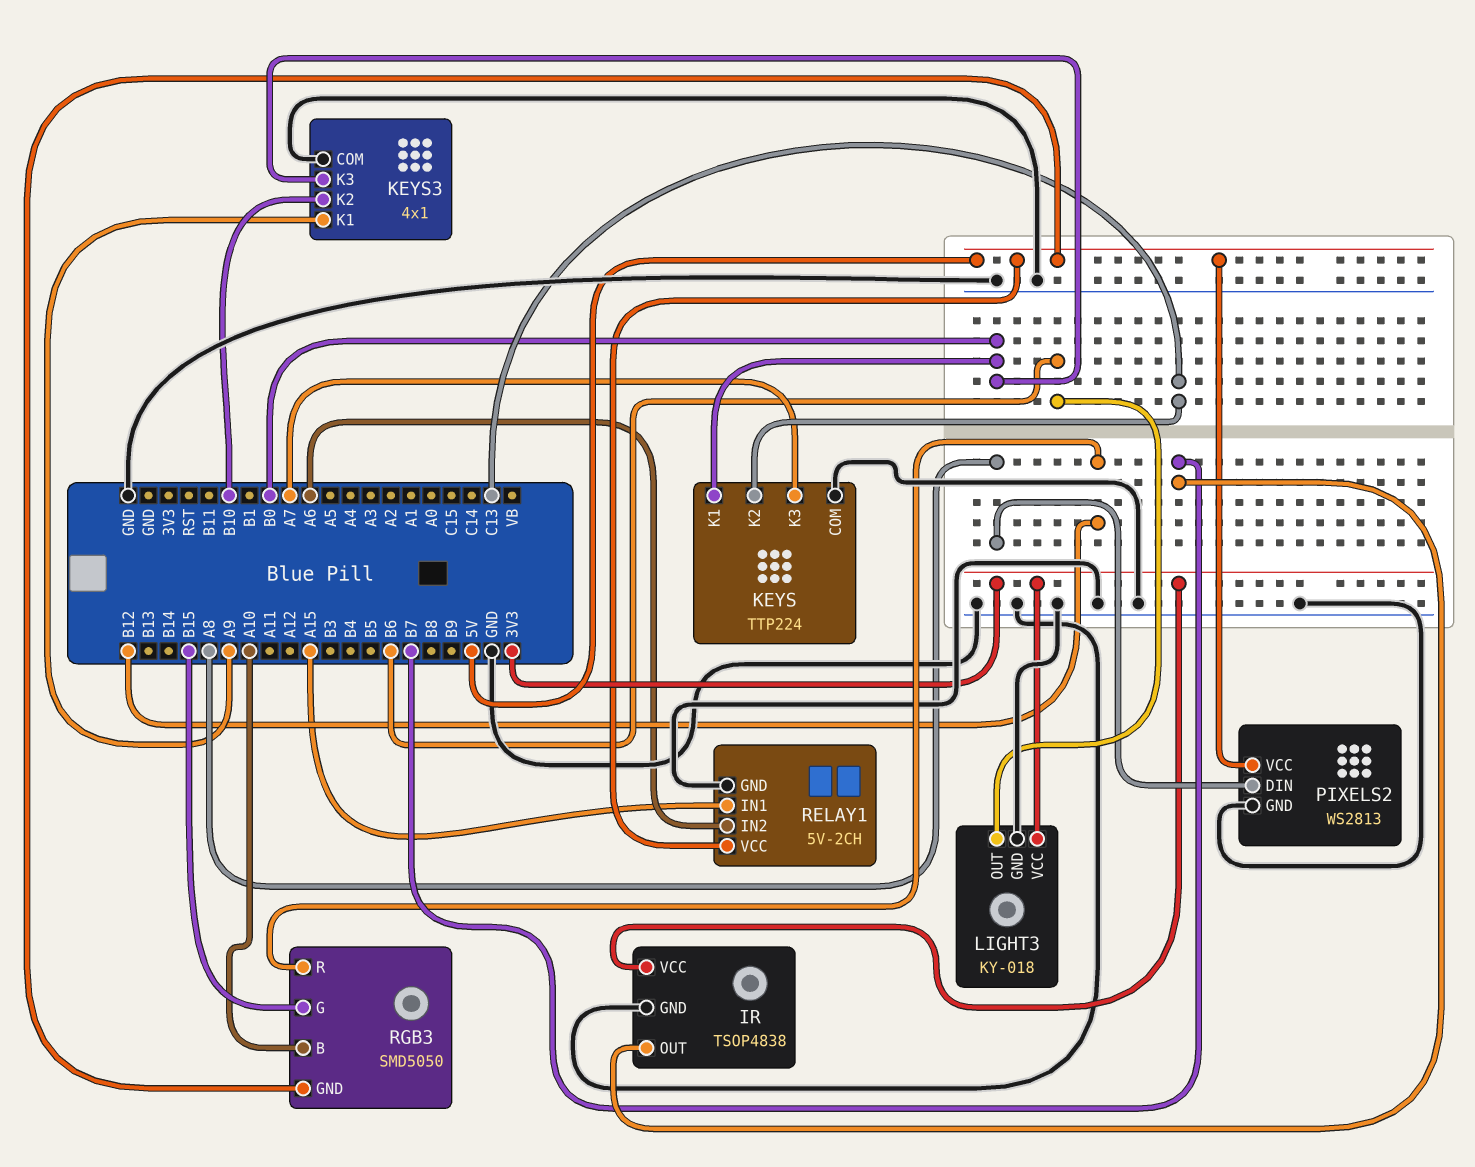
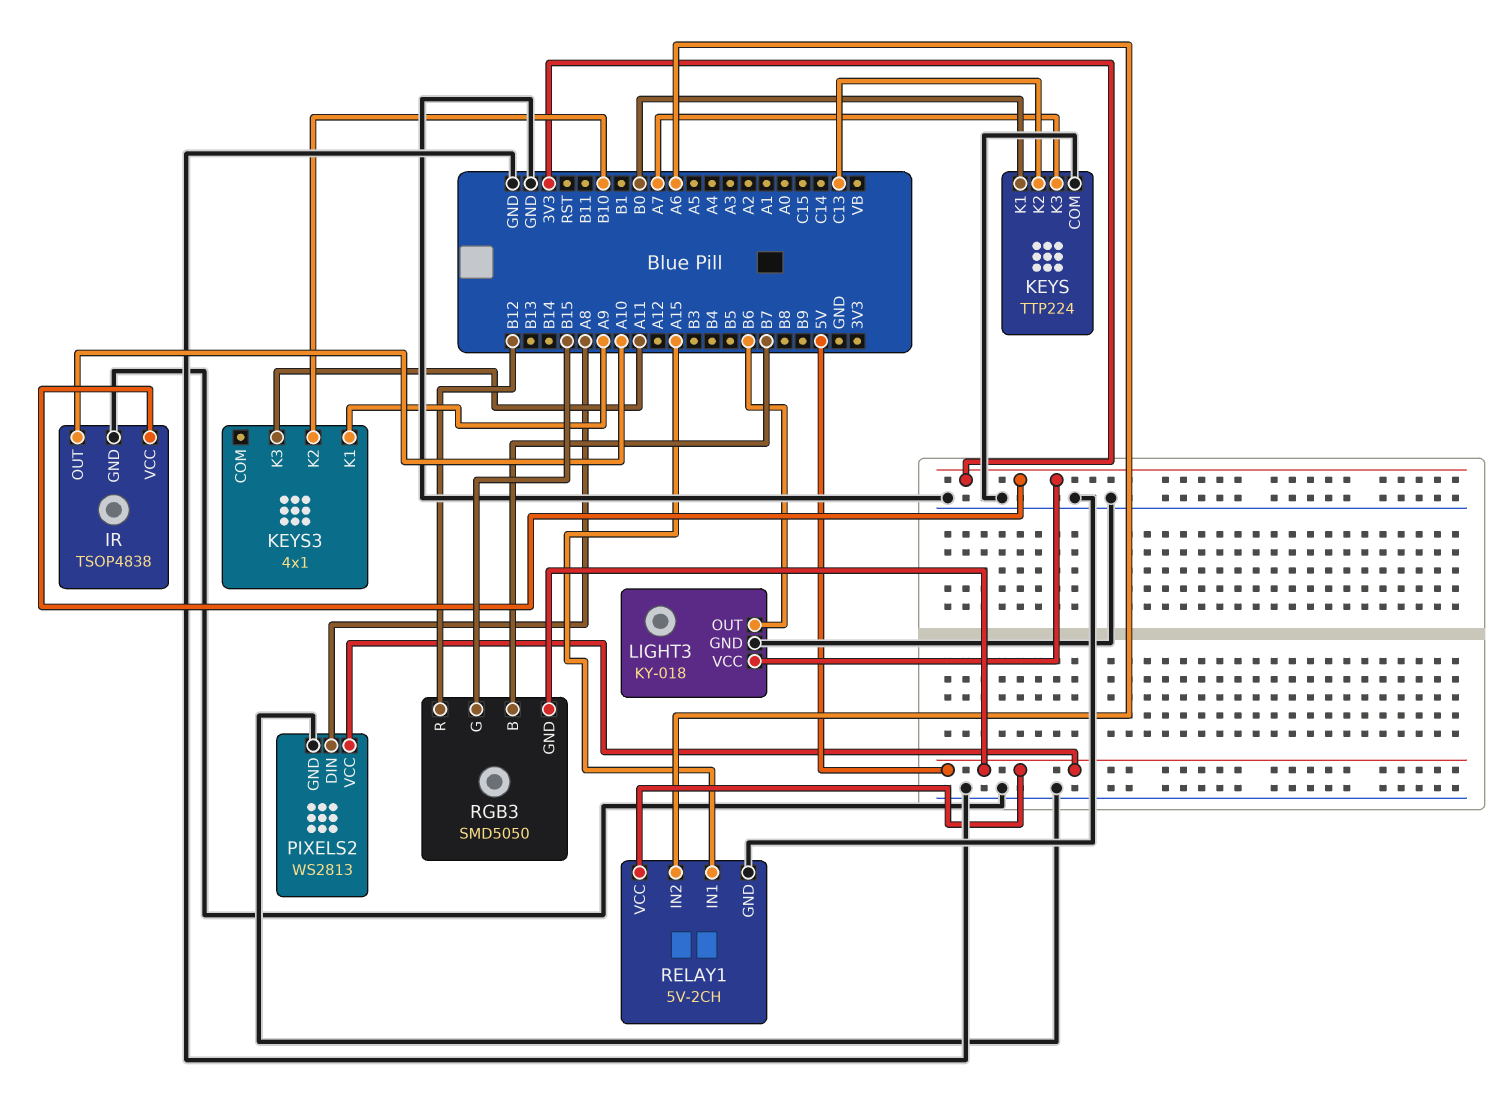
IR pin OUT: B7 -> A10
KEYS3 pin COM: GND -> none
KEYS3 pin K3: B0 -> A11
RGB3 pin B: A10 -> B7

